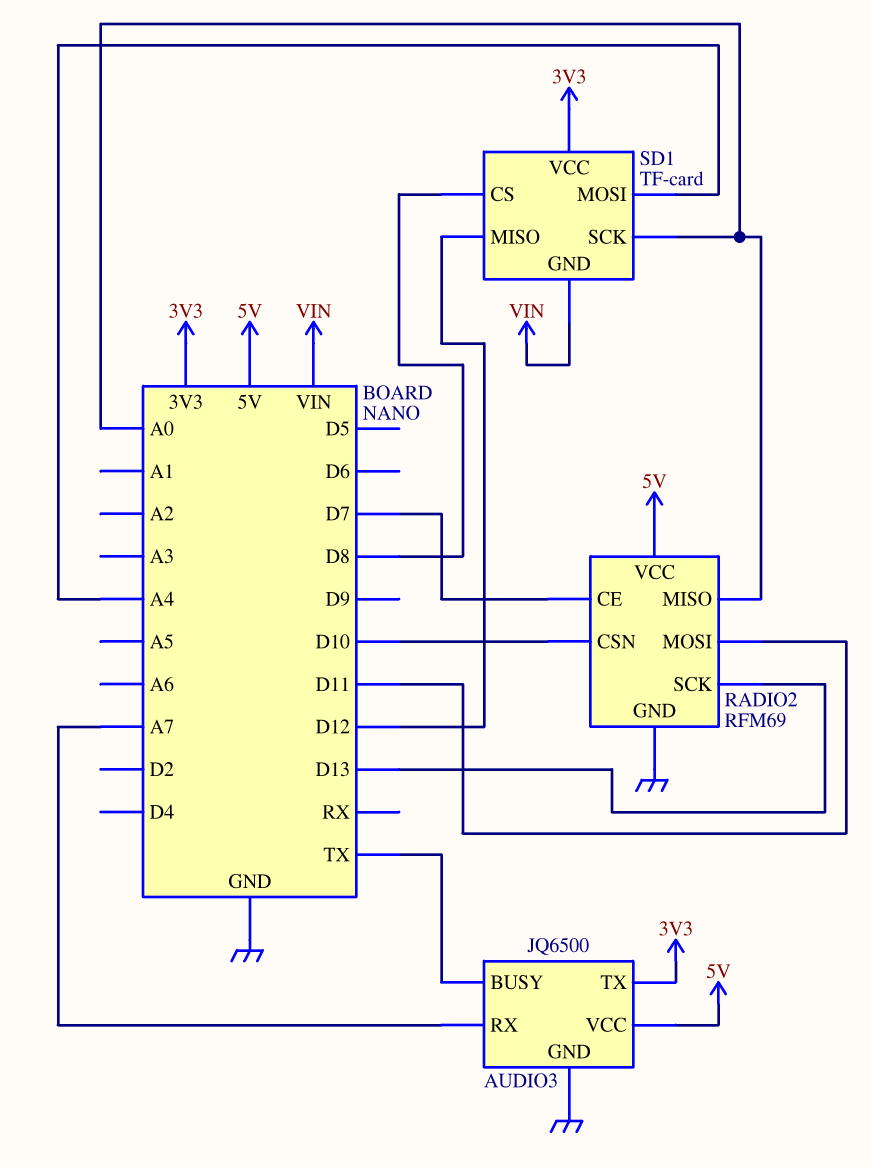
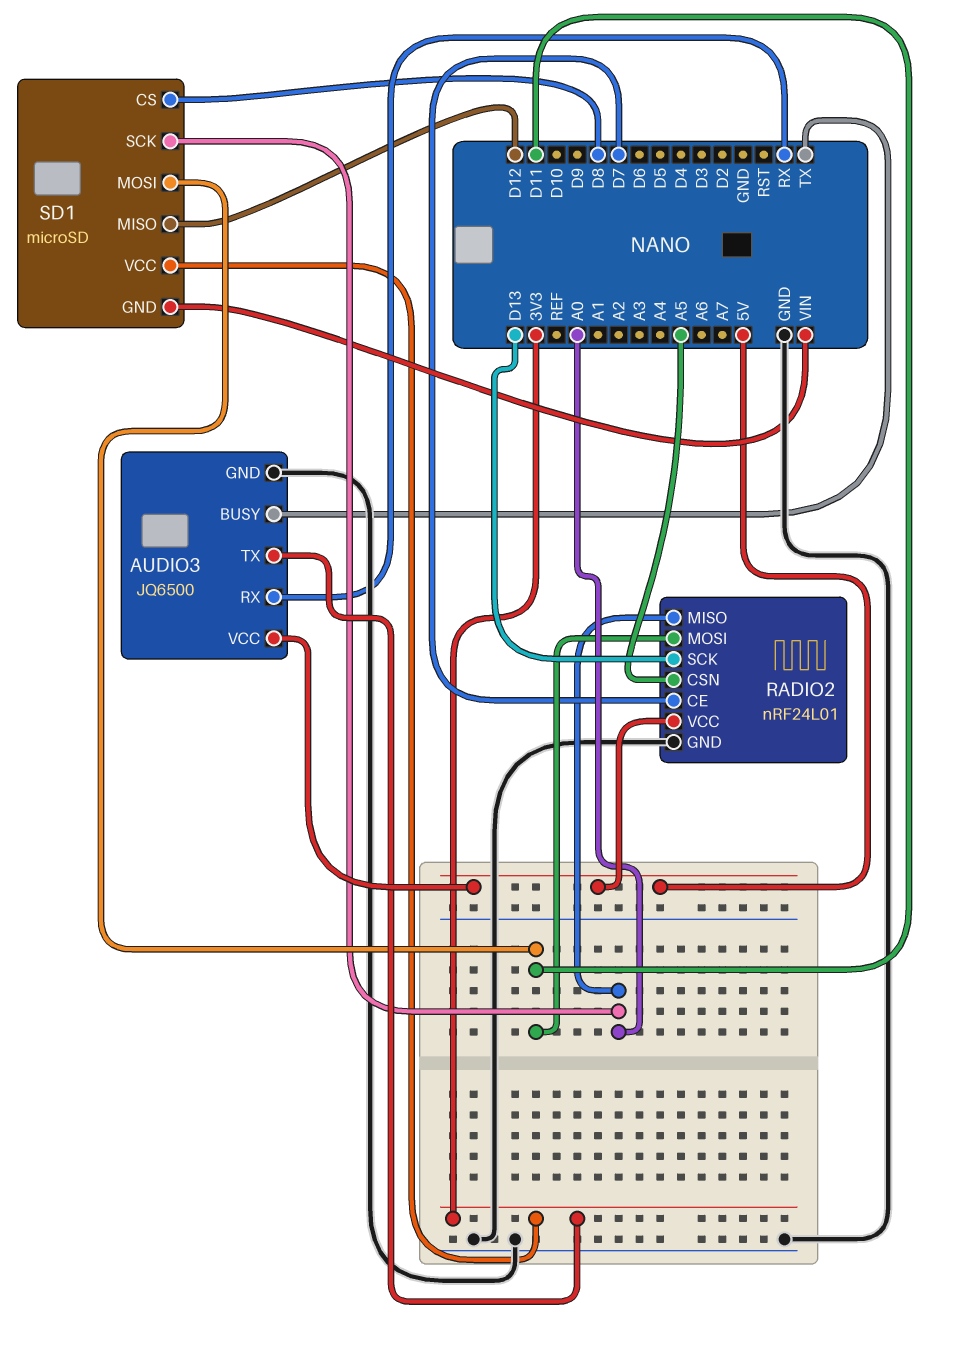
AUDIO3 pin RX: A7 -> RX
RADIO2: RFM69 -> nRF24L01
RADIO2 pin CSN: D10 -> A5
SD1: TF-card -> microSD
SD1 pin MOSI: A4 -> D11

